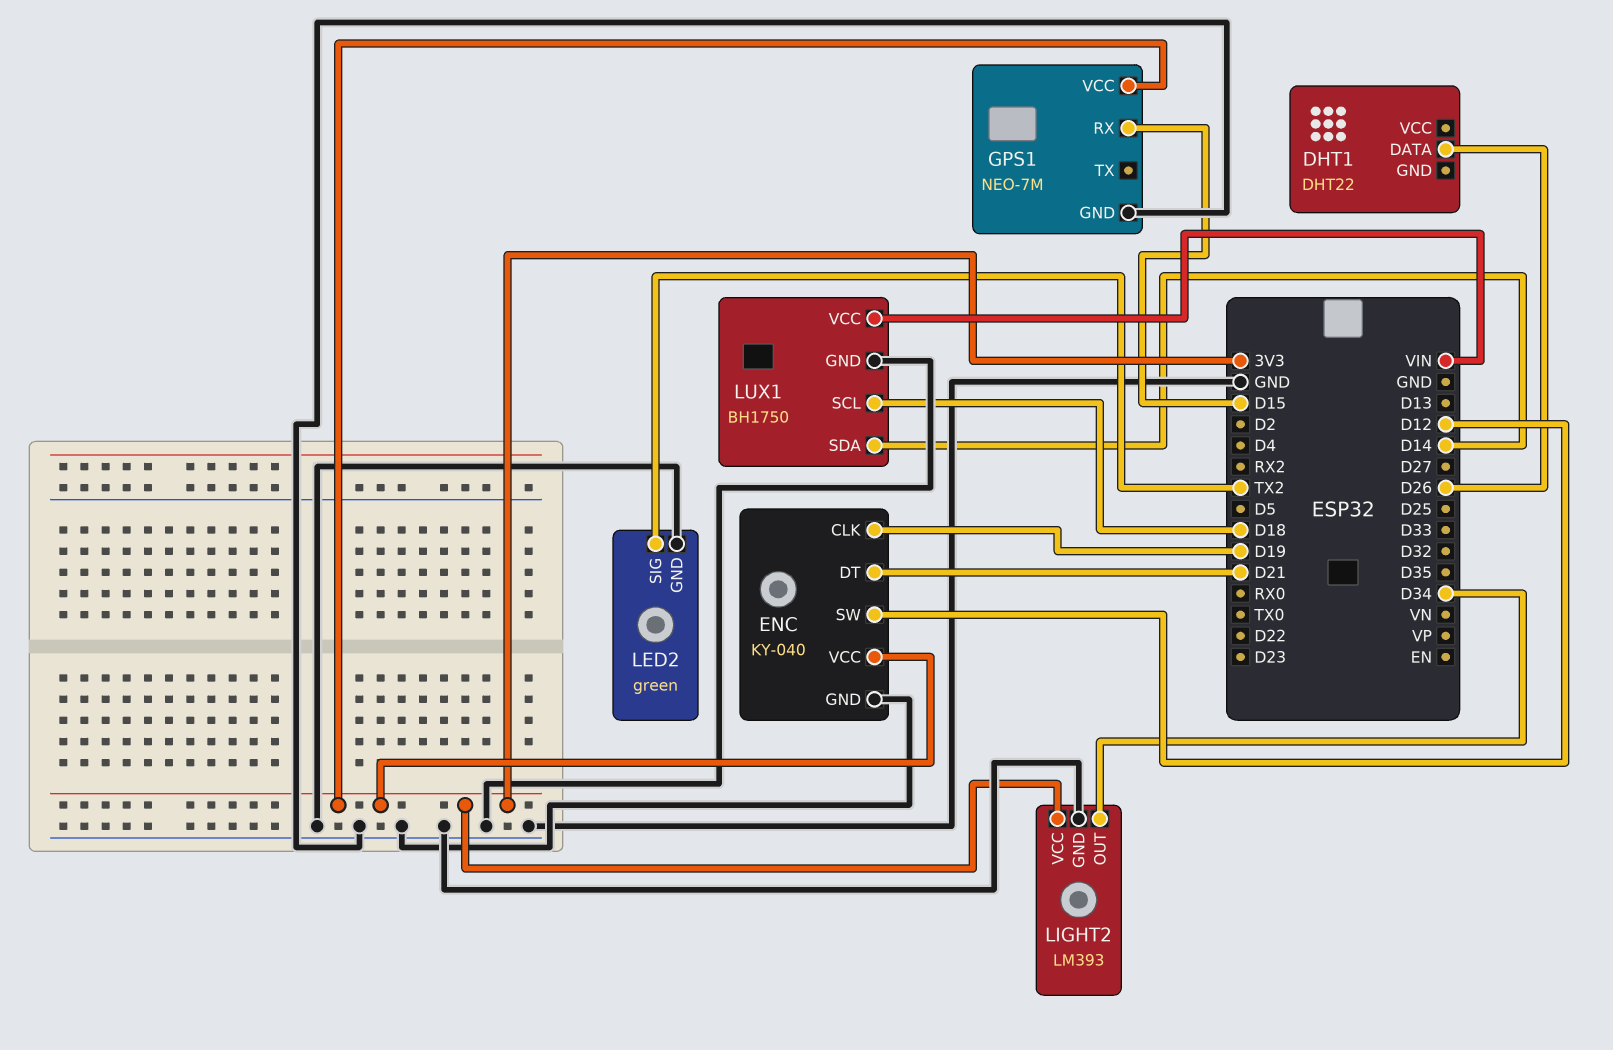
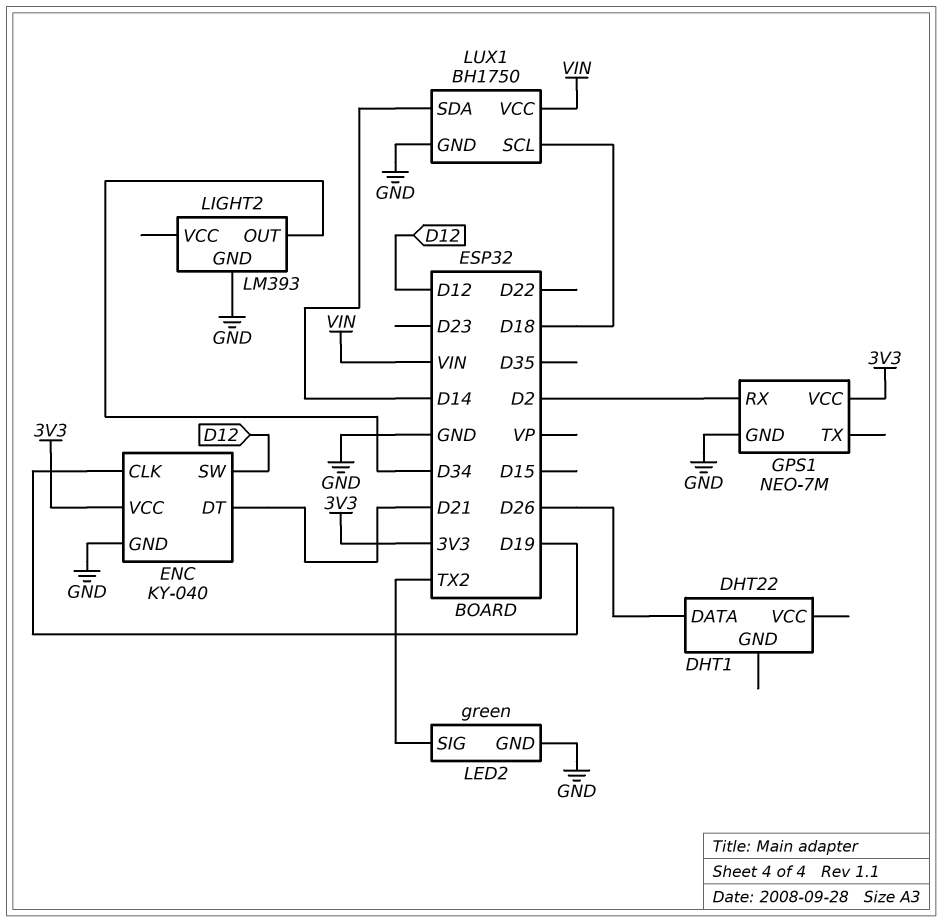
GPS1 pin RX: D15 -> D2
LIGHT2 pin VCC: 3V3 -> none

